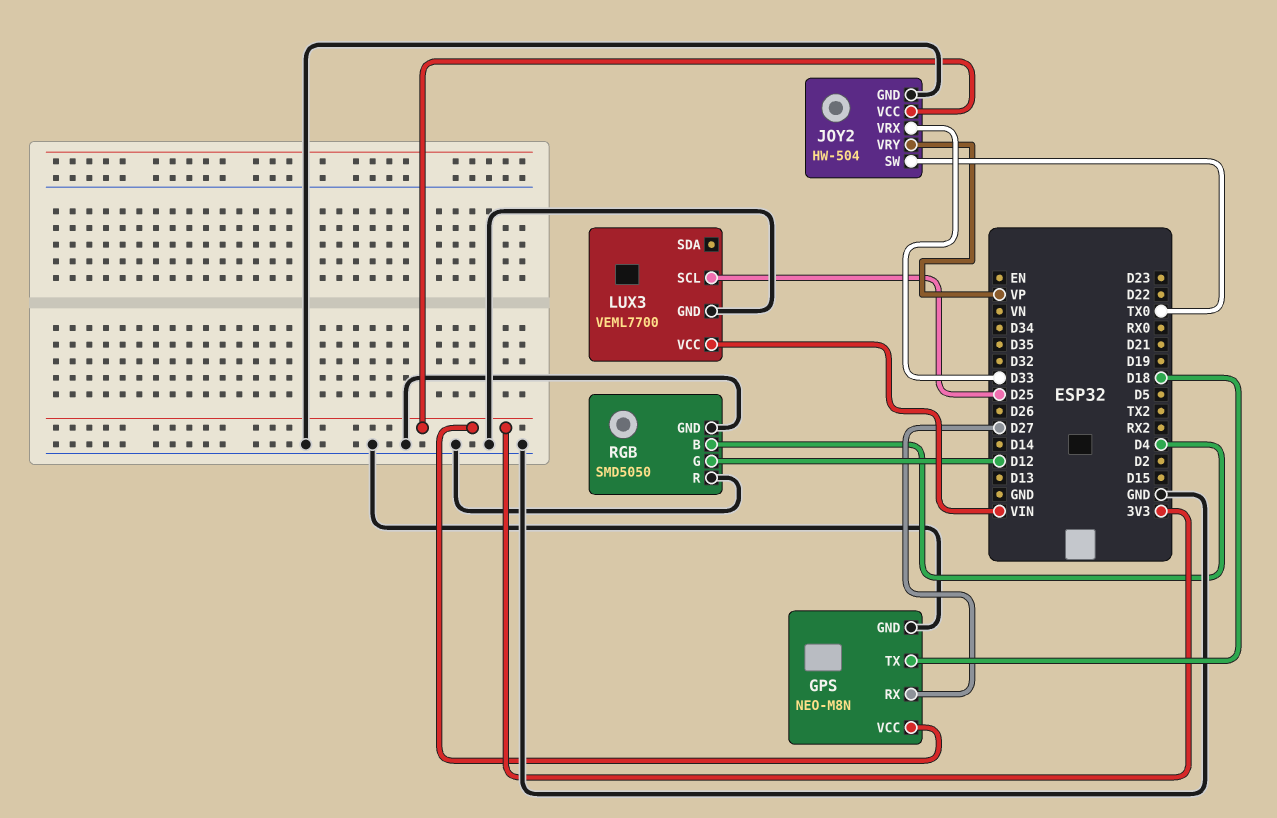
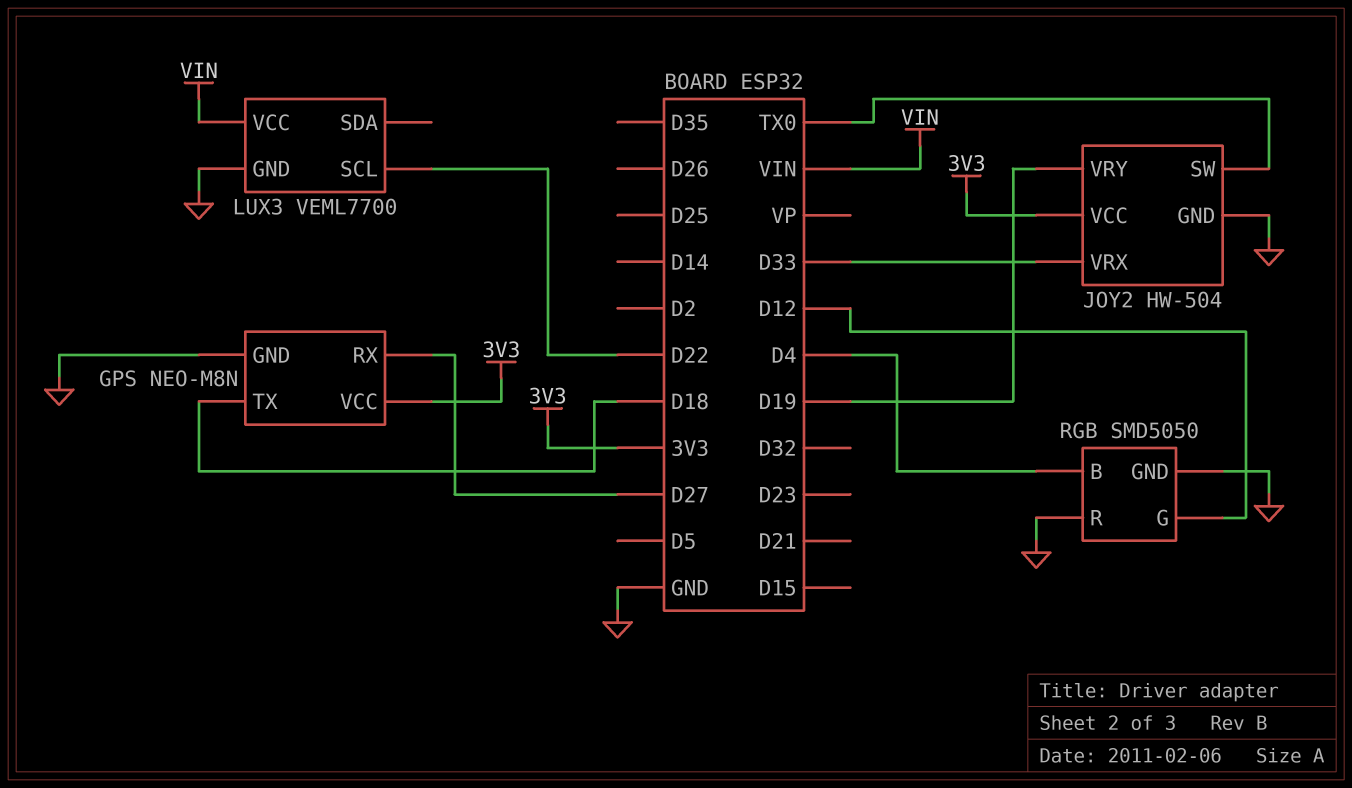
JOY2 pin VRY: VP -> D19
LUX3 pin SCL: D25 -> D22

